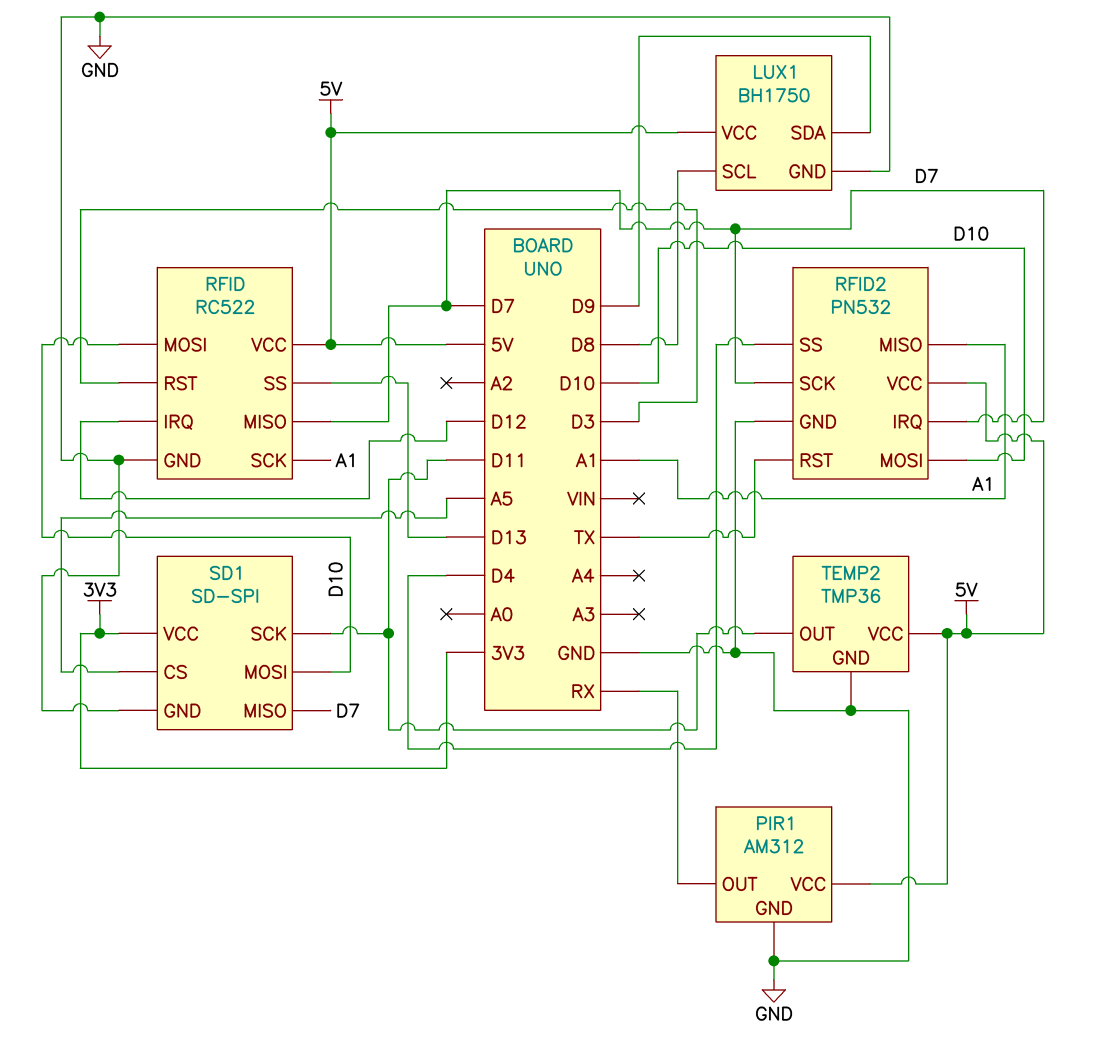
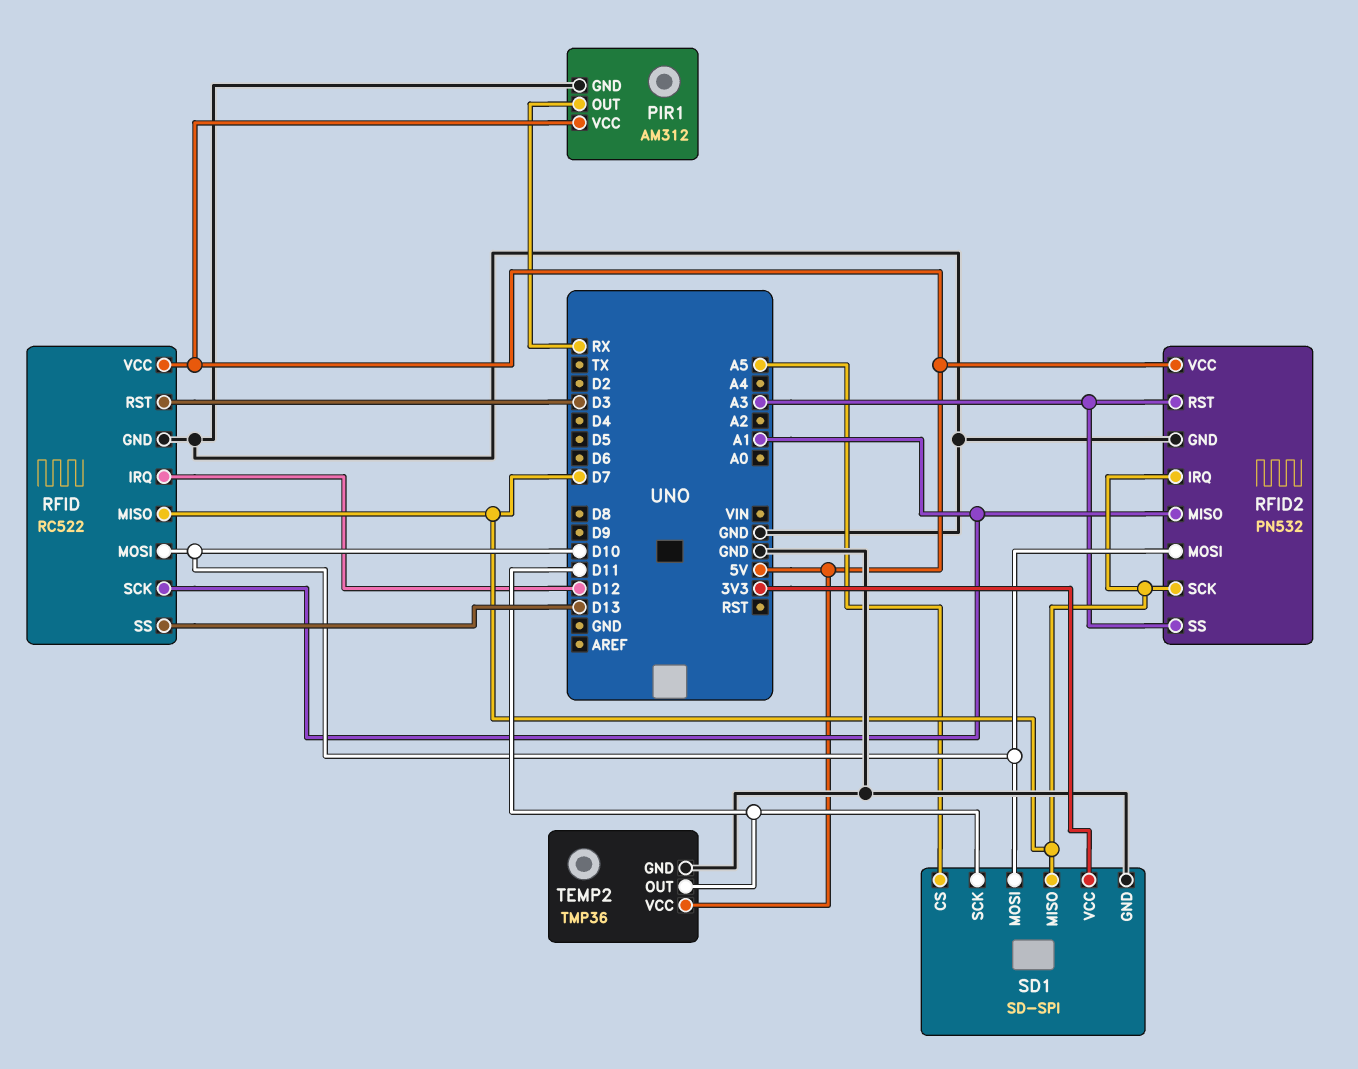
LUX1: BH1750 -> none
LUX1 pin GND: GND -> none
LUX1 pin SCL: D8 -> none
LUX1 pin SDA: D9 -> none
LUX1 pin VCC: 5V -> none
RFID2 pin RST: TX -> A3
RFID2 pin SS: D4 -> A3

